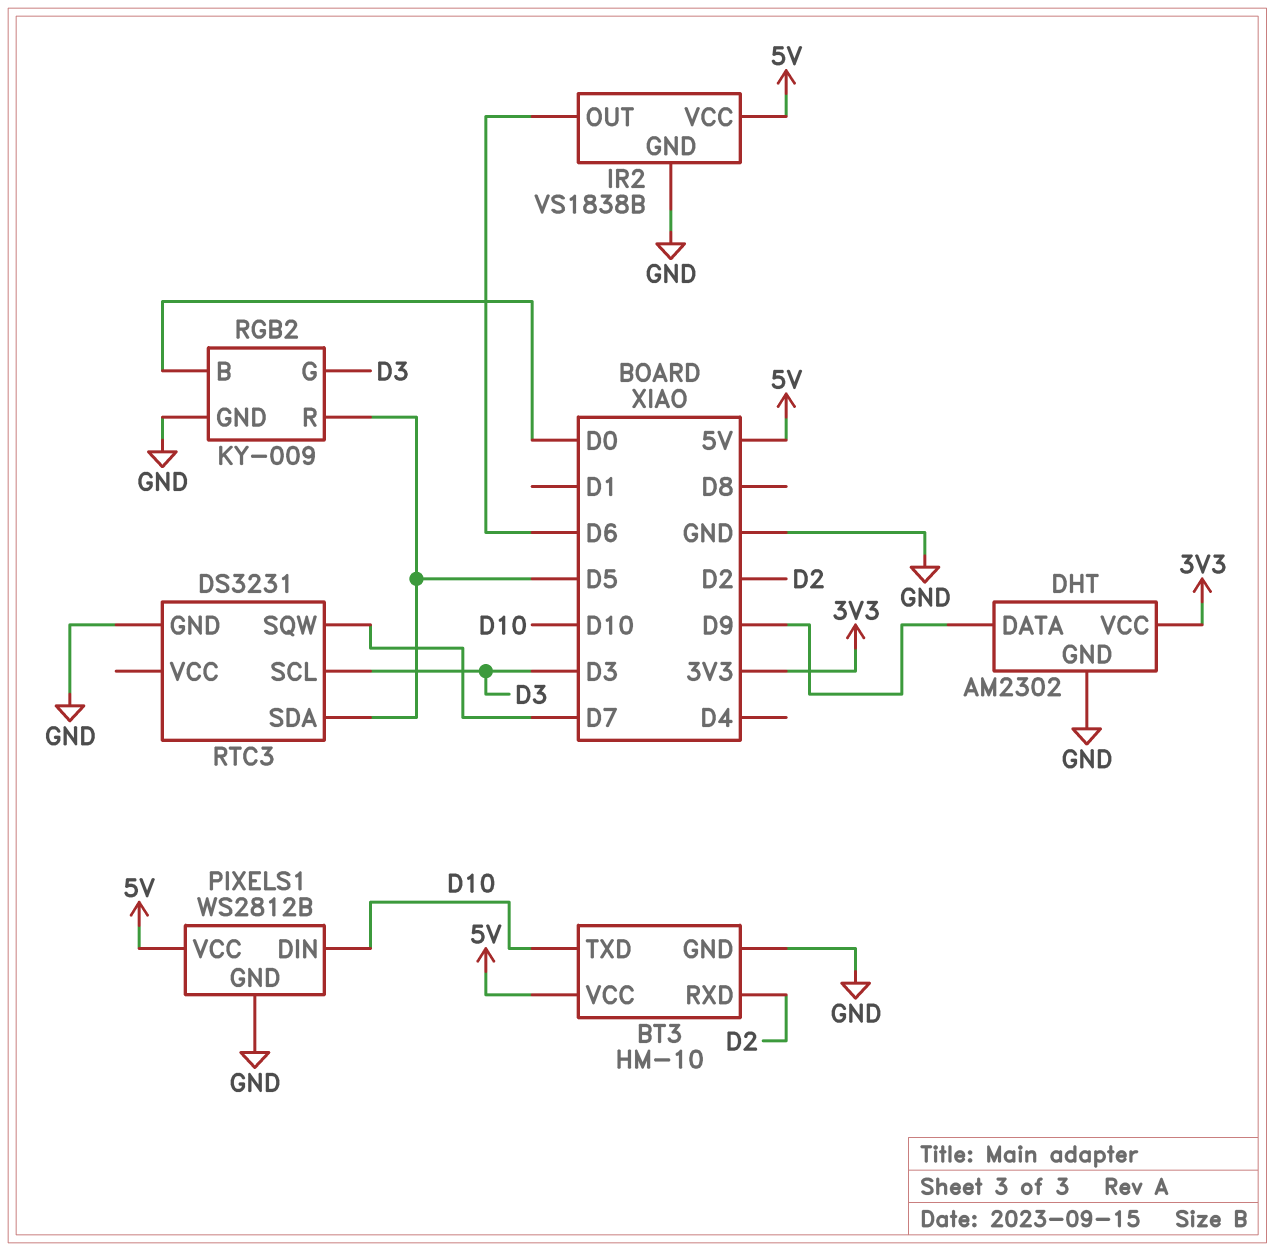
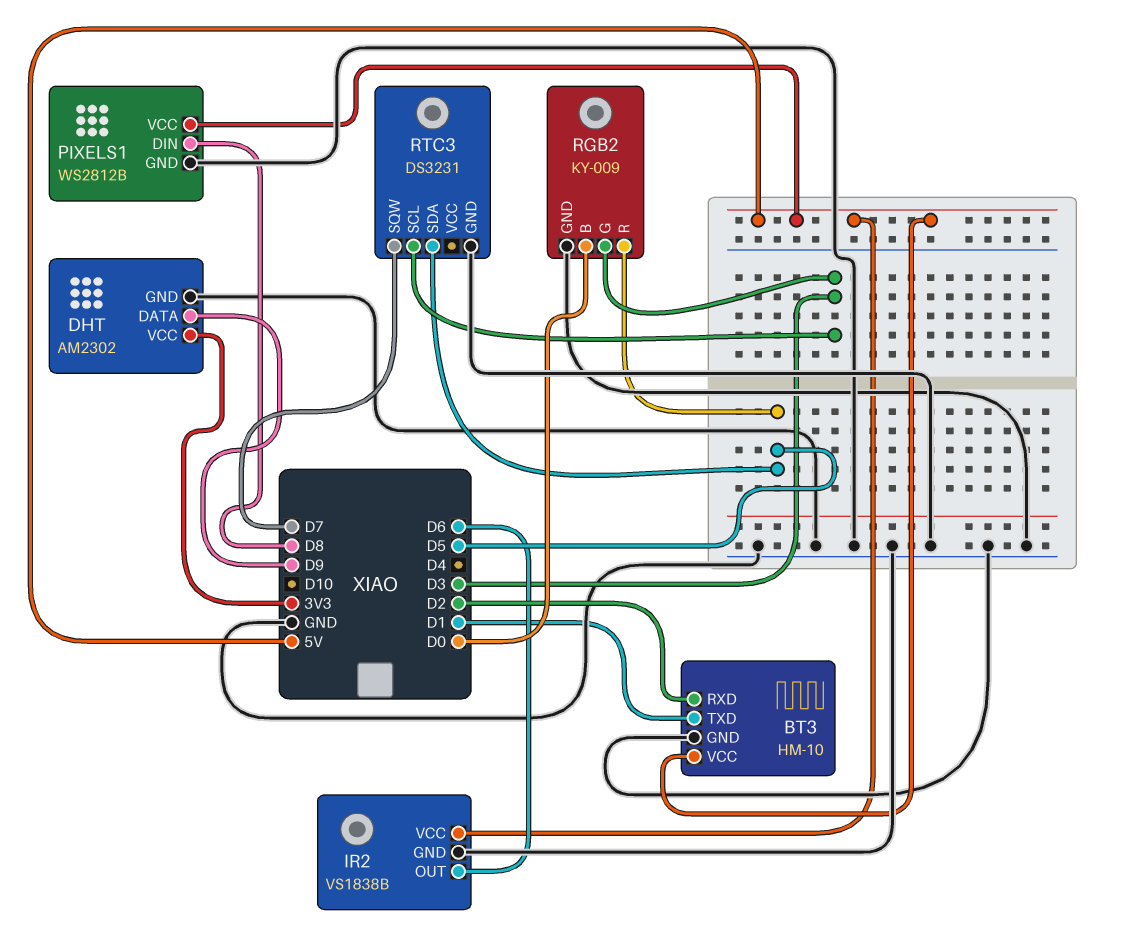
BT3 pin TXD: D10 -> D1
PIXELS1 pin DIN: D10 -> D8

